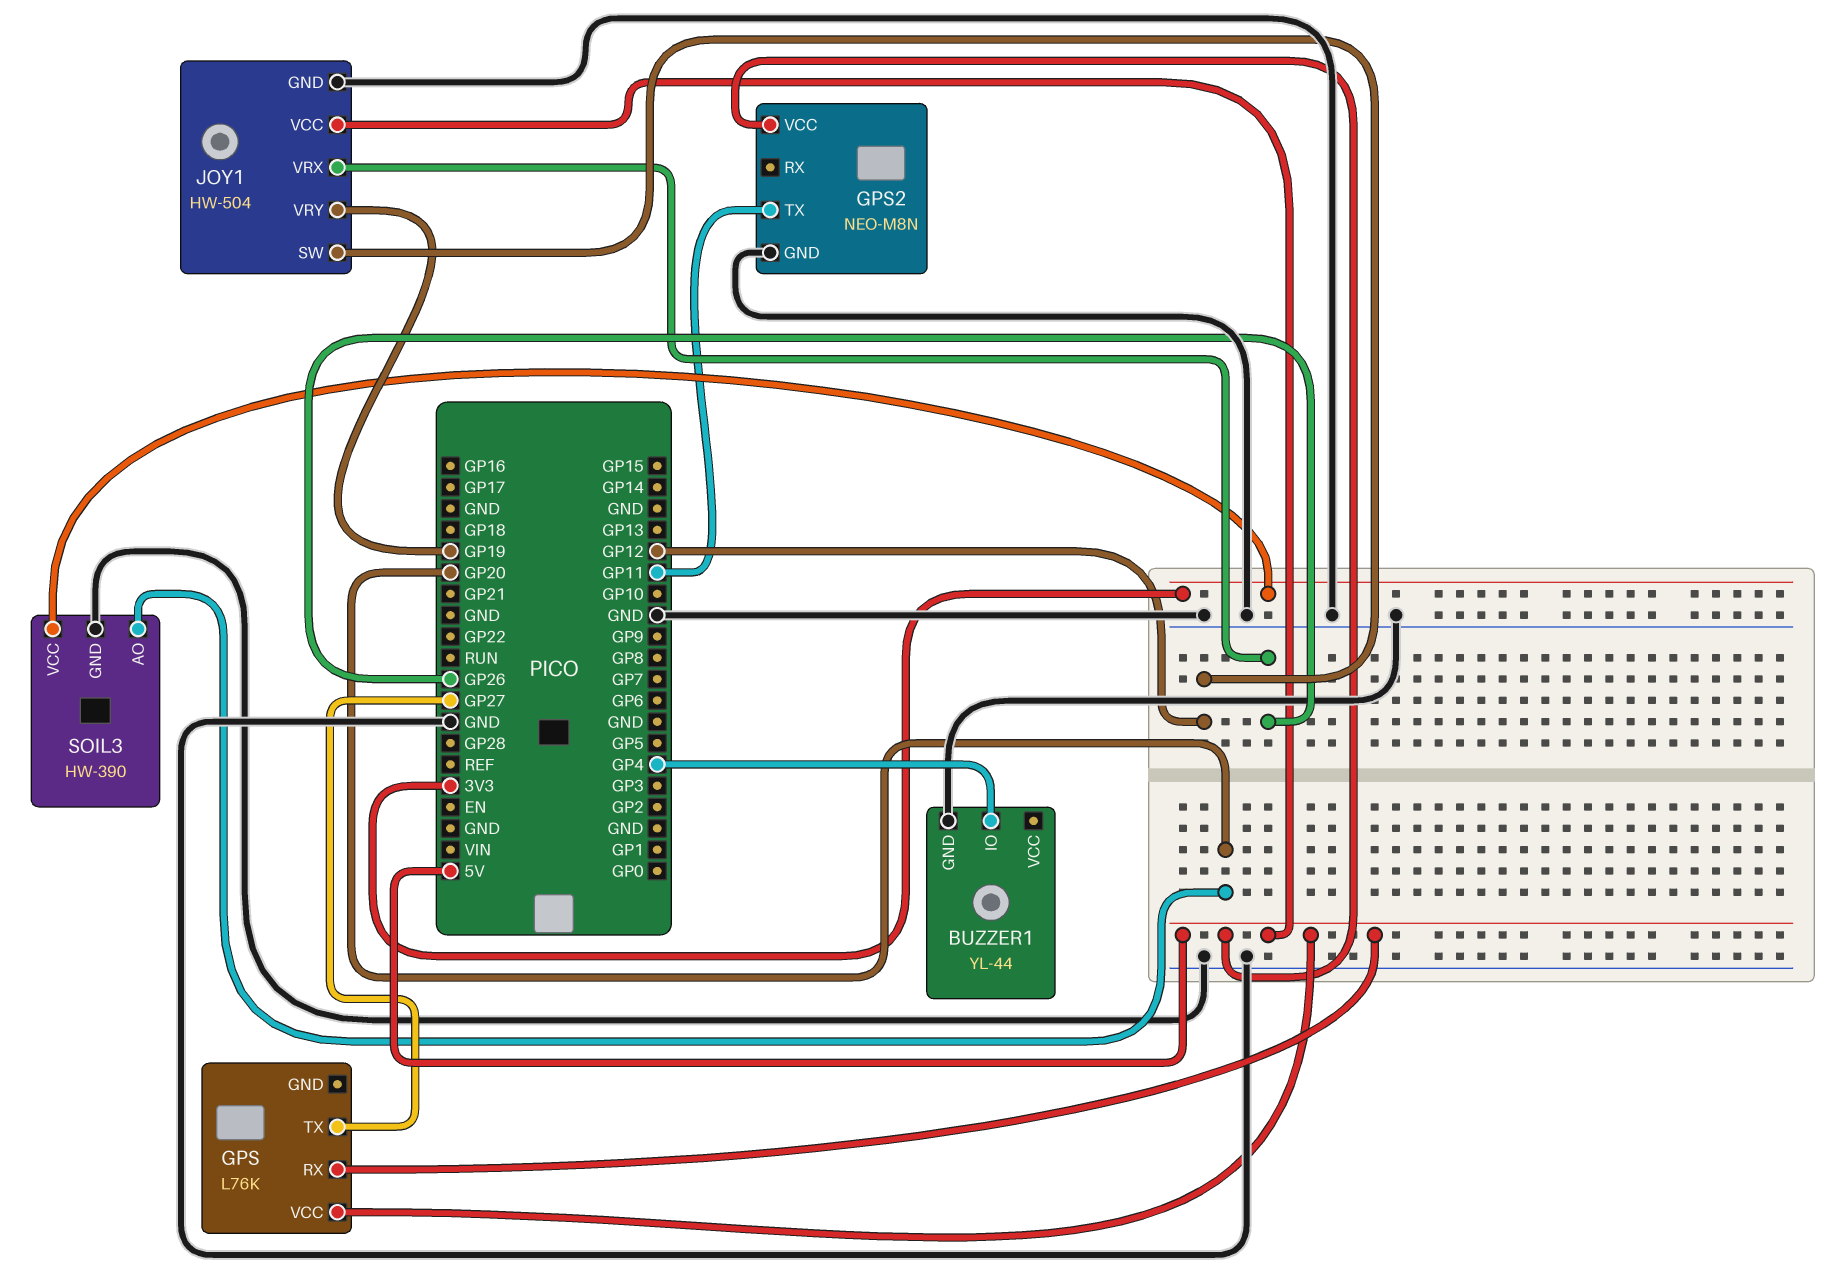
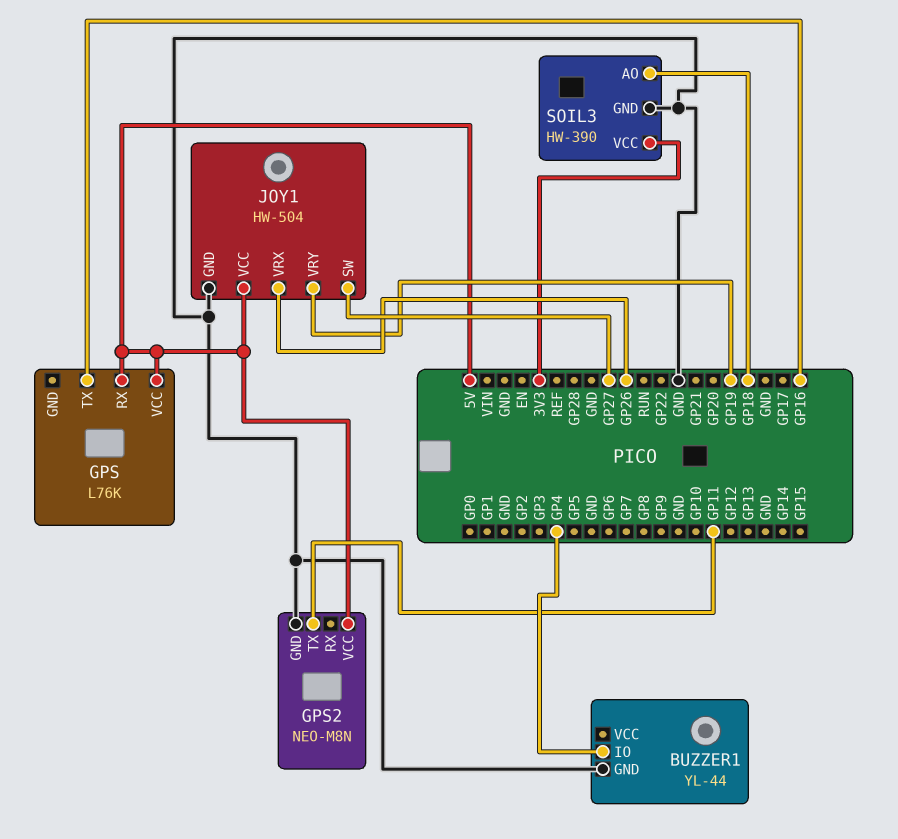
GPS pin TX: GP27 -> GP16
JOY1 pin SW: GP12 -> GP27
SOIL3 pin AO: GP20 -> GP18

